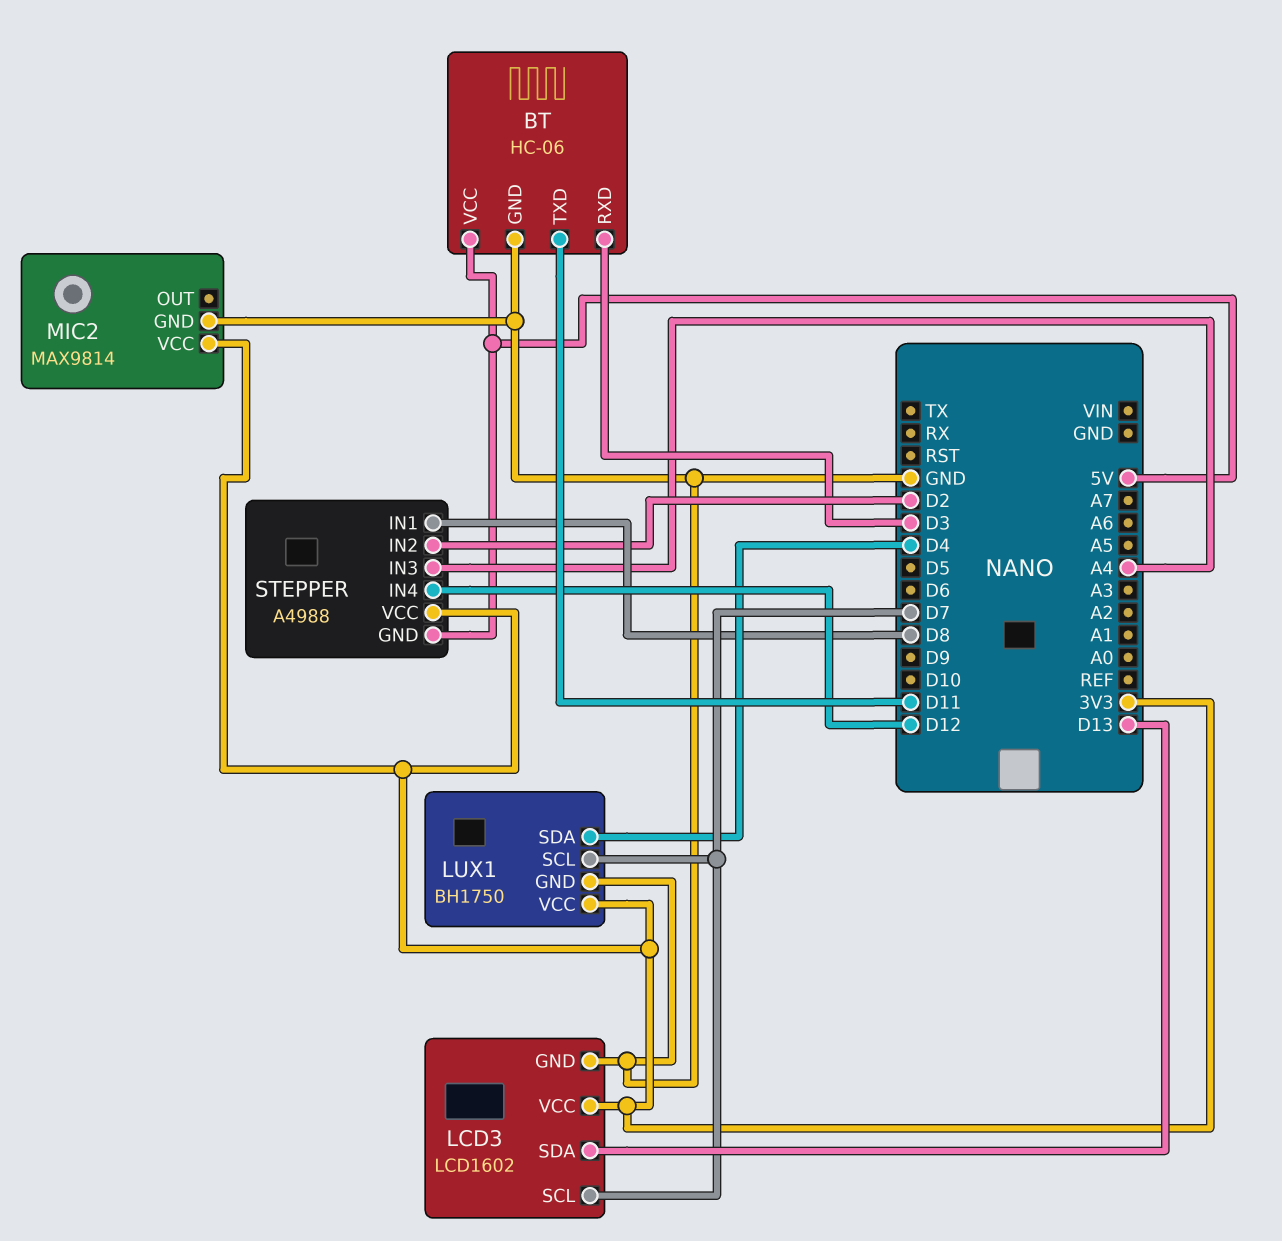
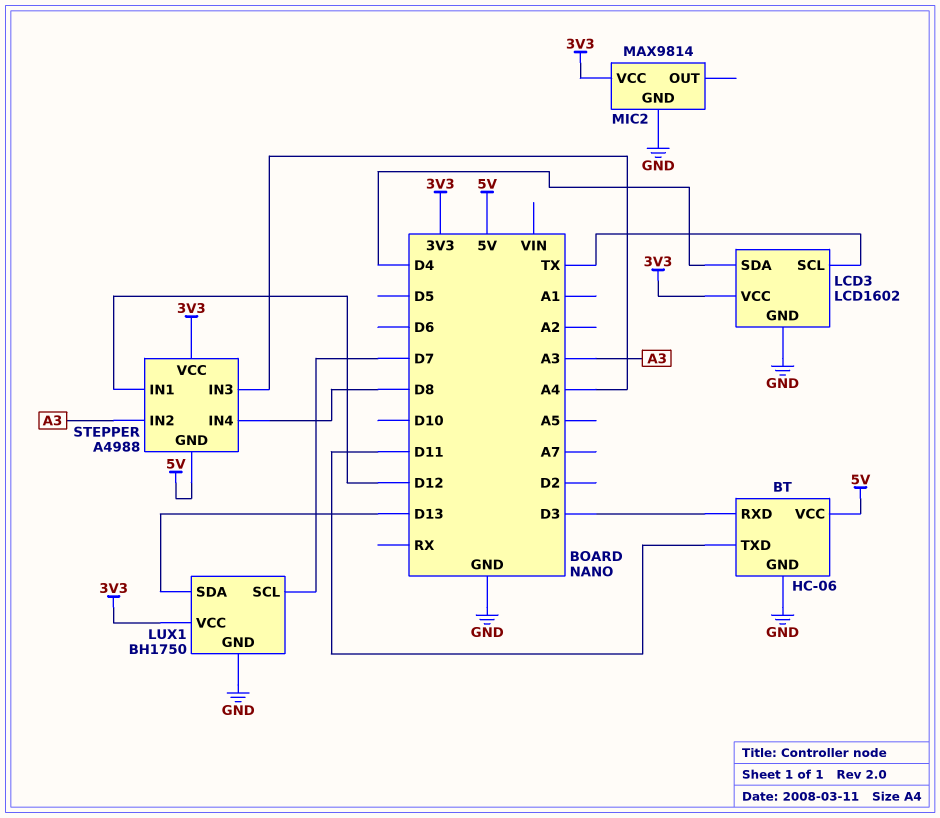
LCD3 pin SCL: D7 -> TX
LCD3 pin SDA: D13 -> D4
LUX1 pin SDA: D4 -> D13
STEPPER pin IN1: D8 -> D12
STEPPER pin IN2: D2 -> A3
STEPPER pin IN4: D12 -> D8

